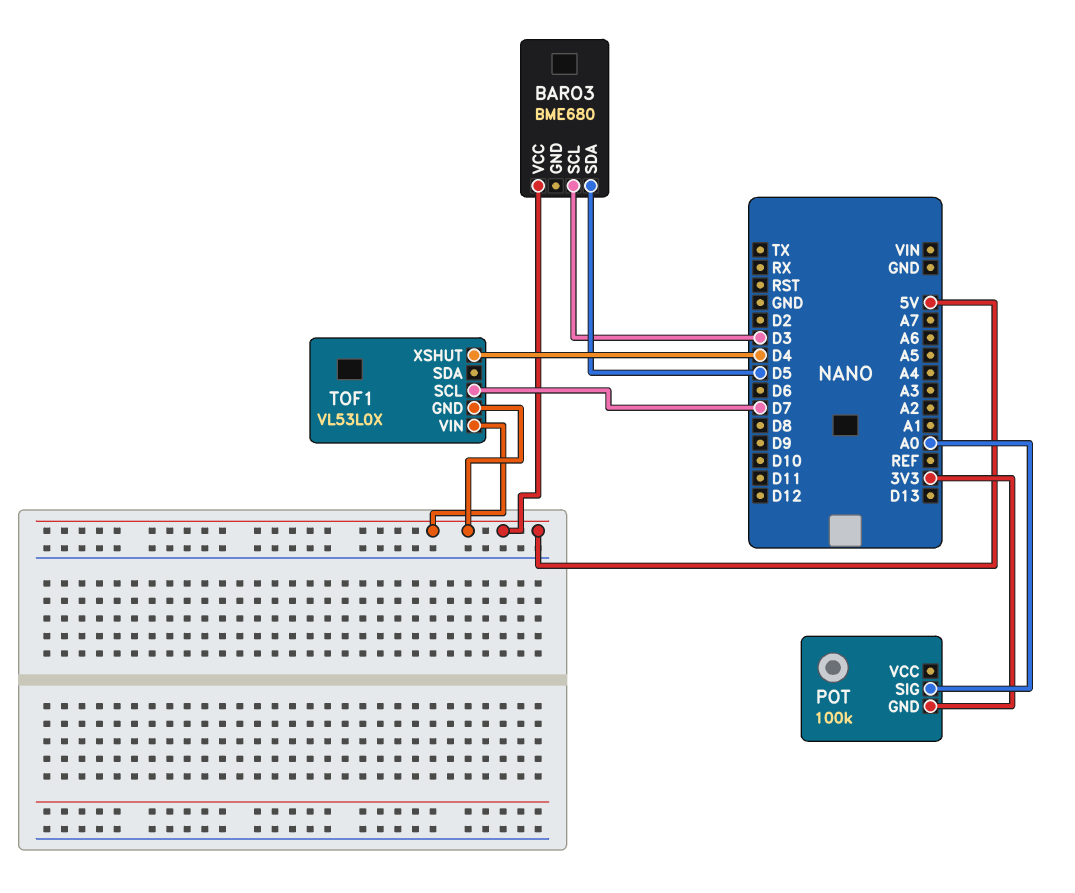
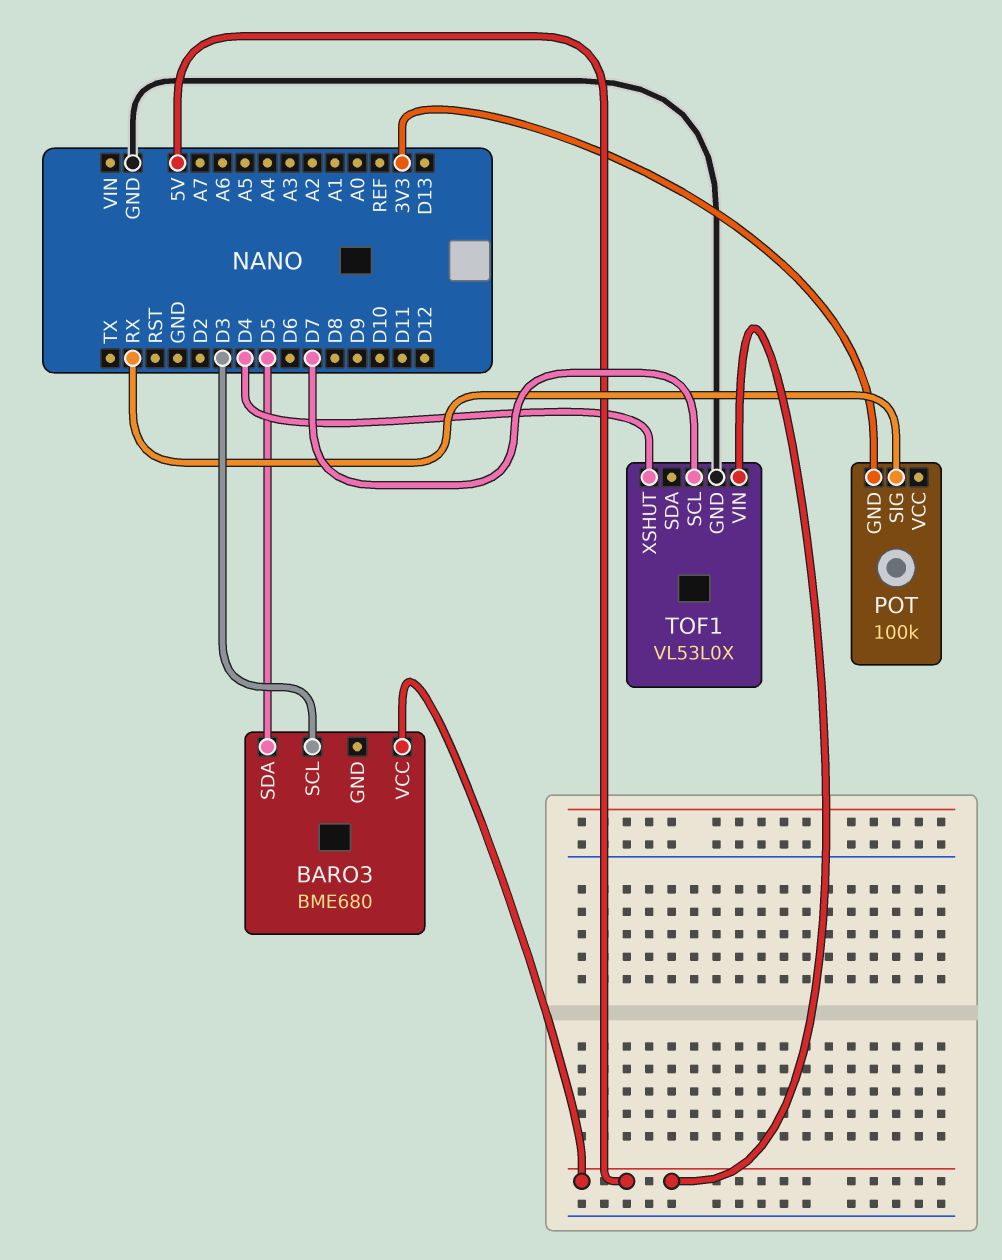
POT pin SIG: A0 -> RX
TOF1 pin GND: 5V -> GND

